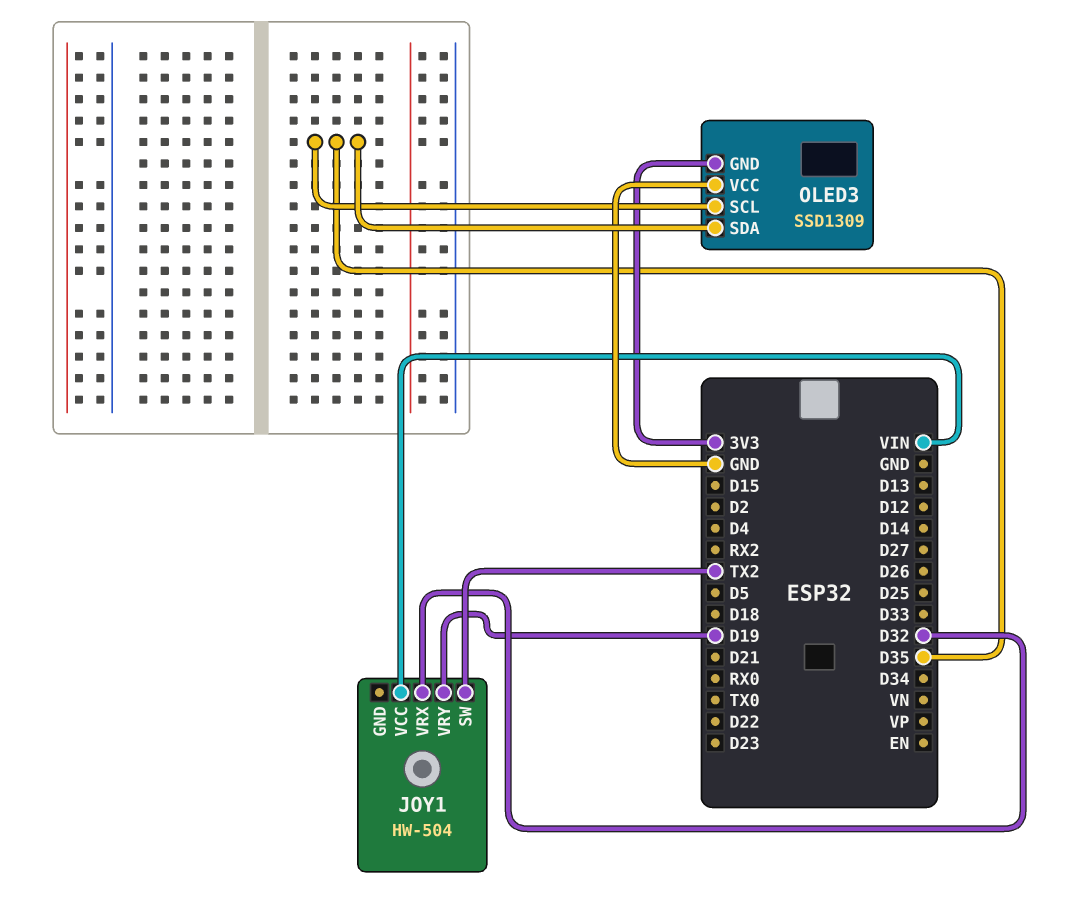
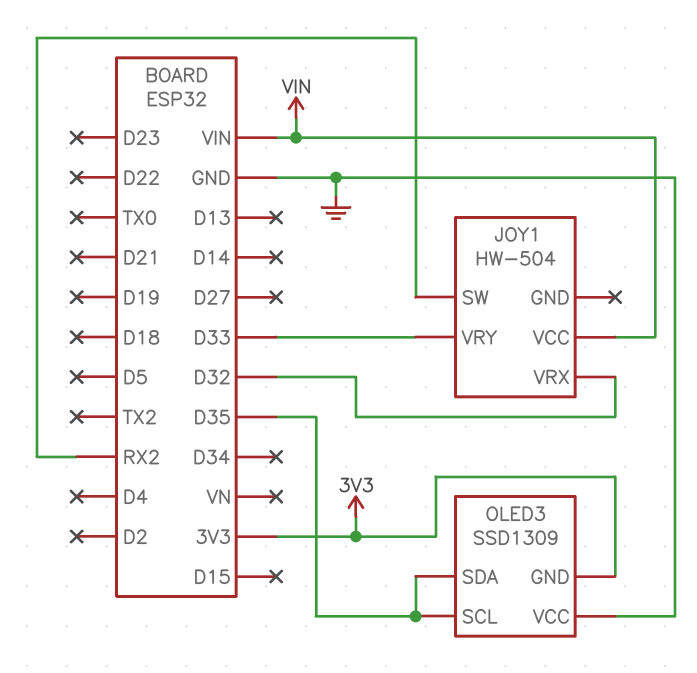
JOY1 pin SW: TX2 -> RX2
JOY1 pin VRY: D19 -> D33

